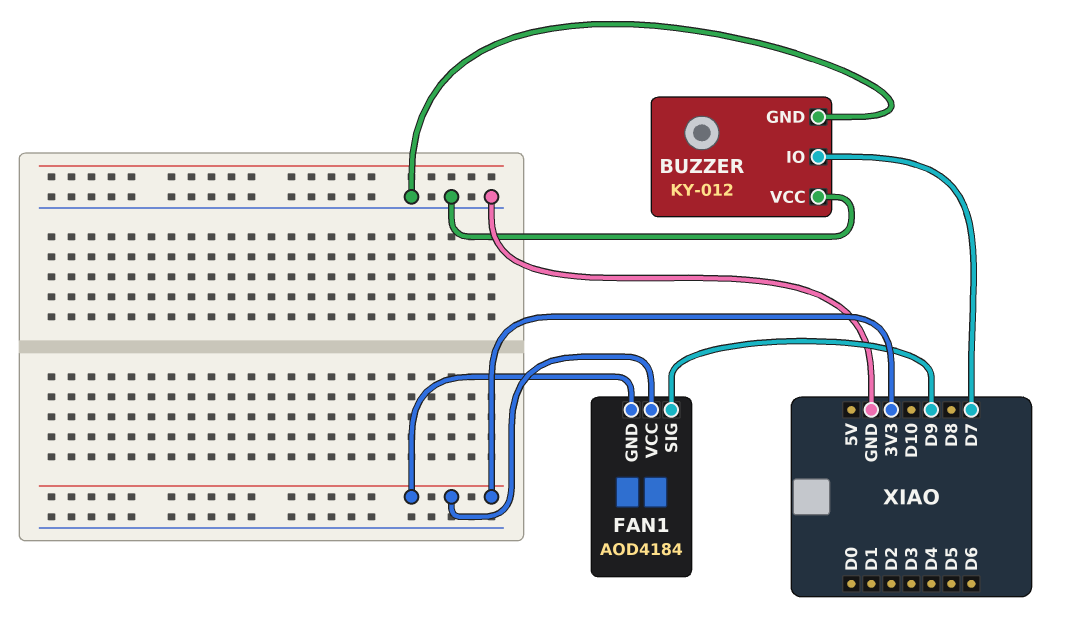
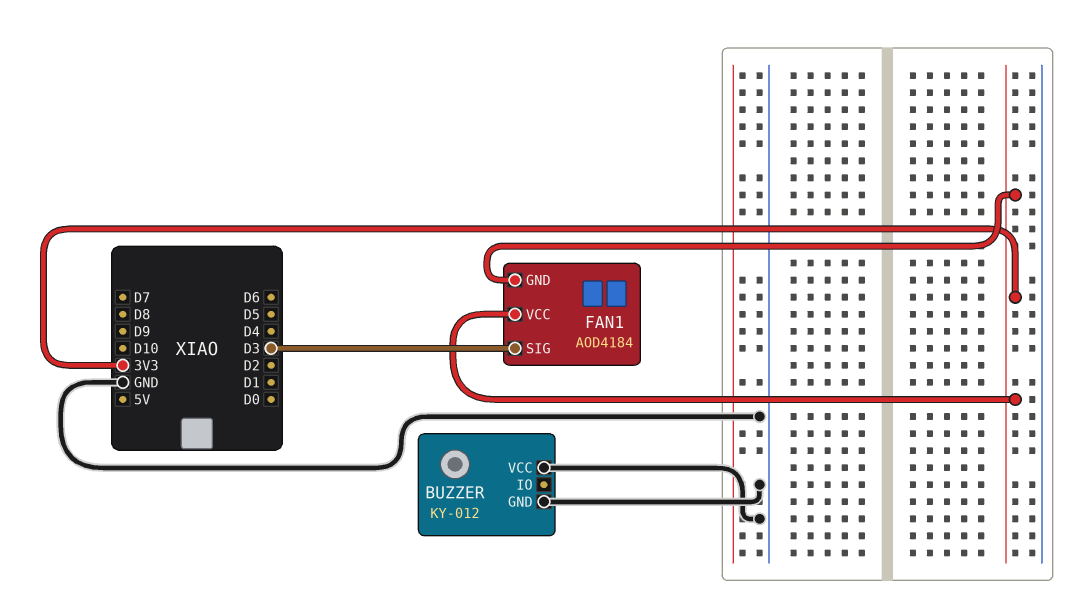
BUZZER pin IO: D7 -> none
FAN1 pin SIG: D9 -> D3

